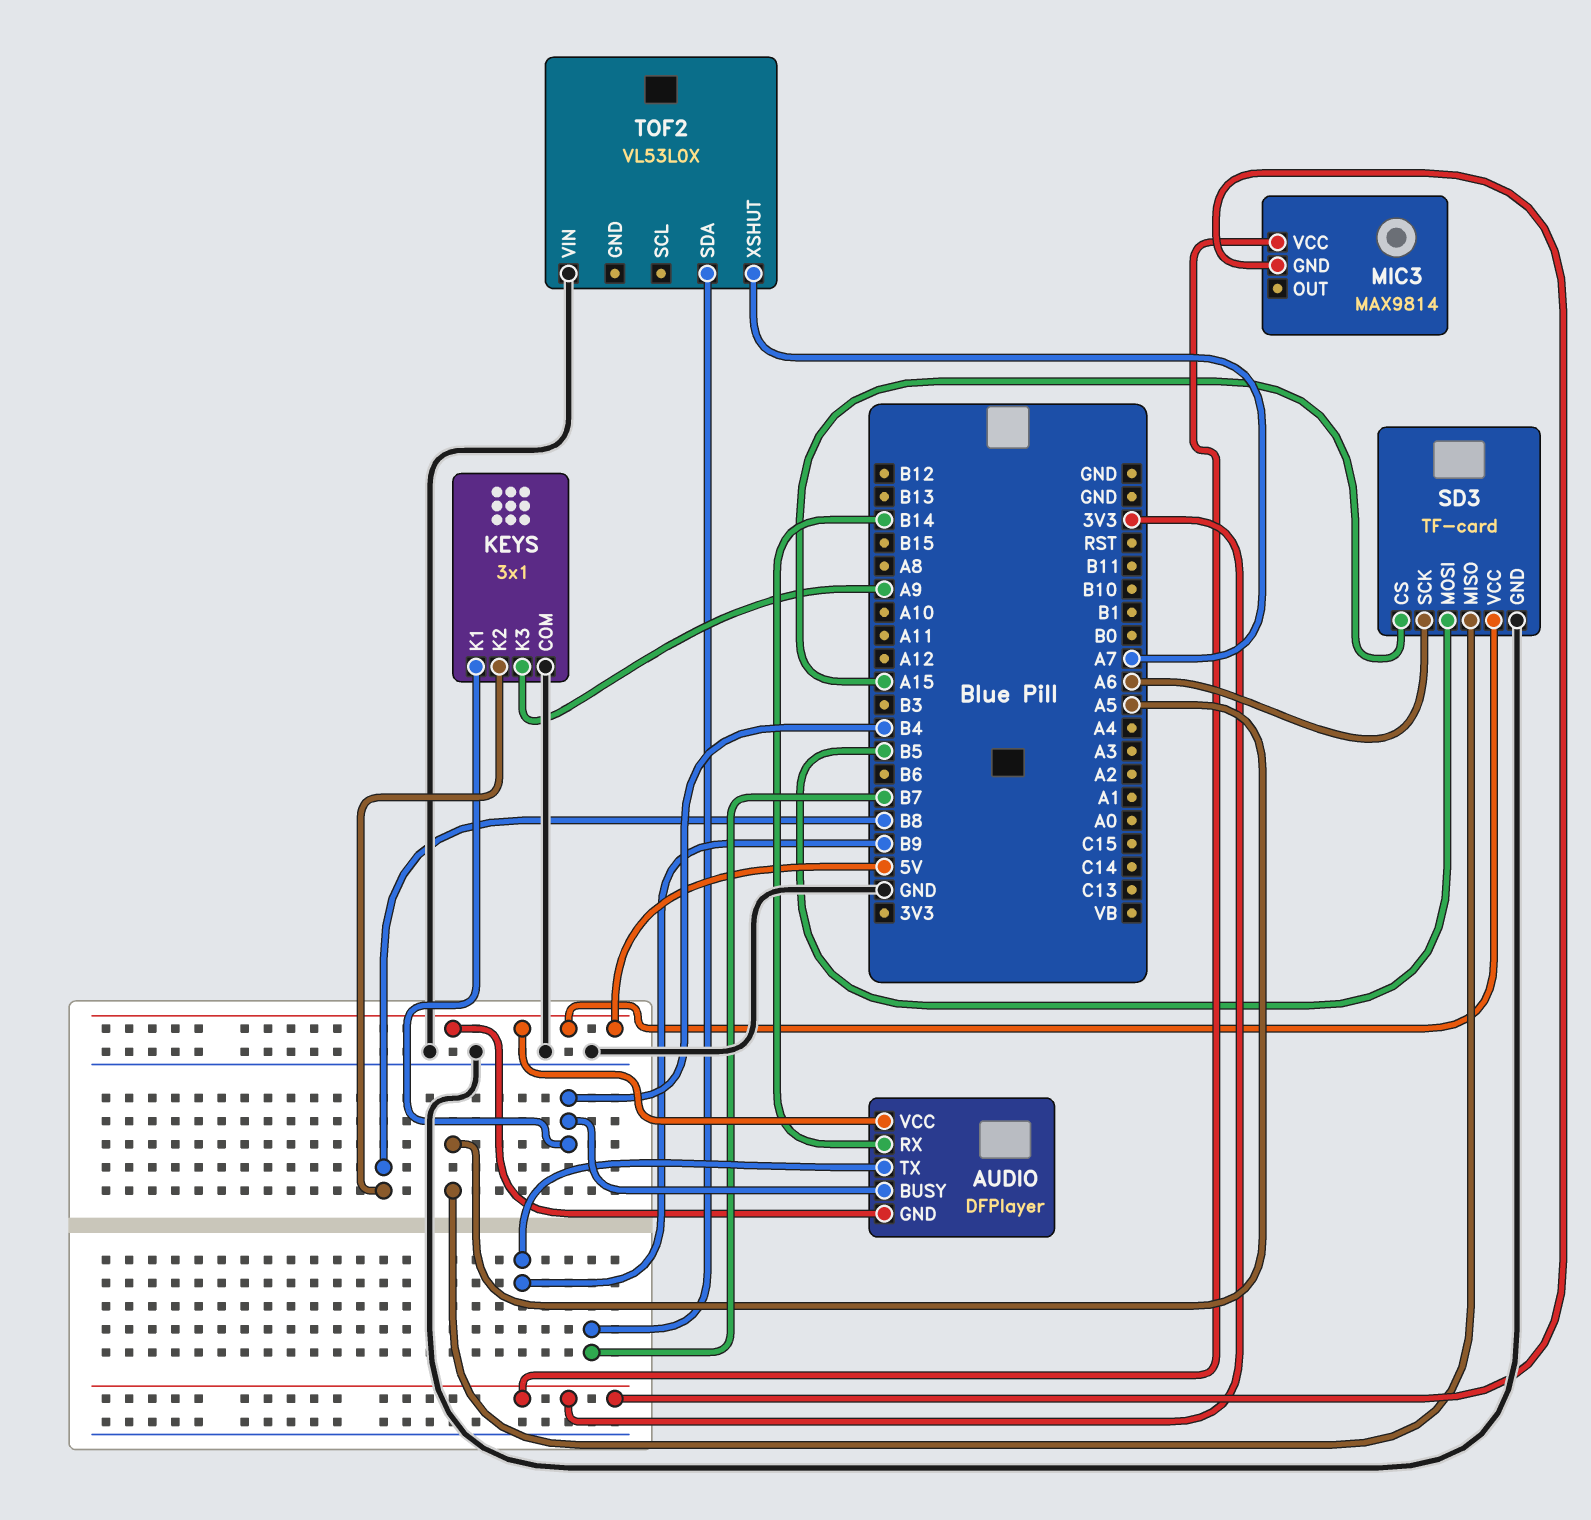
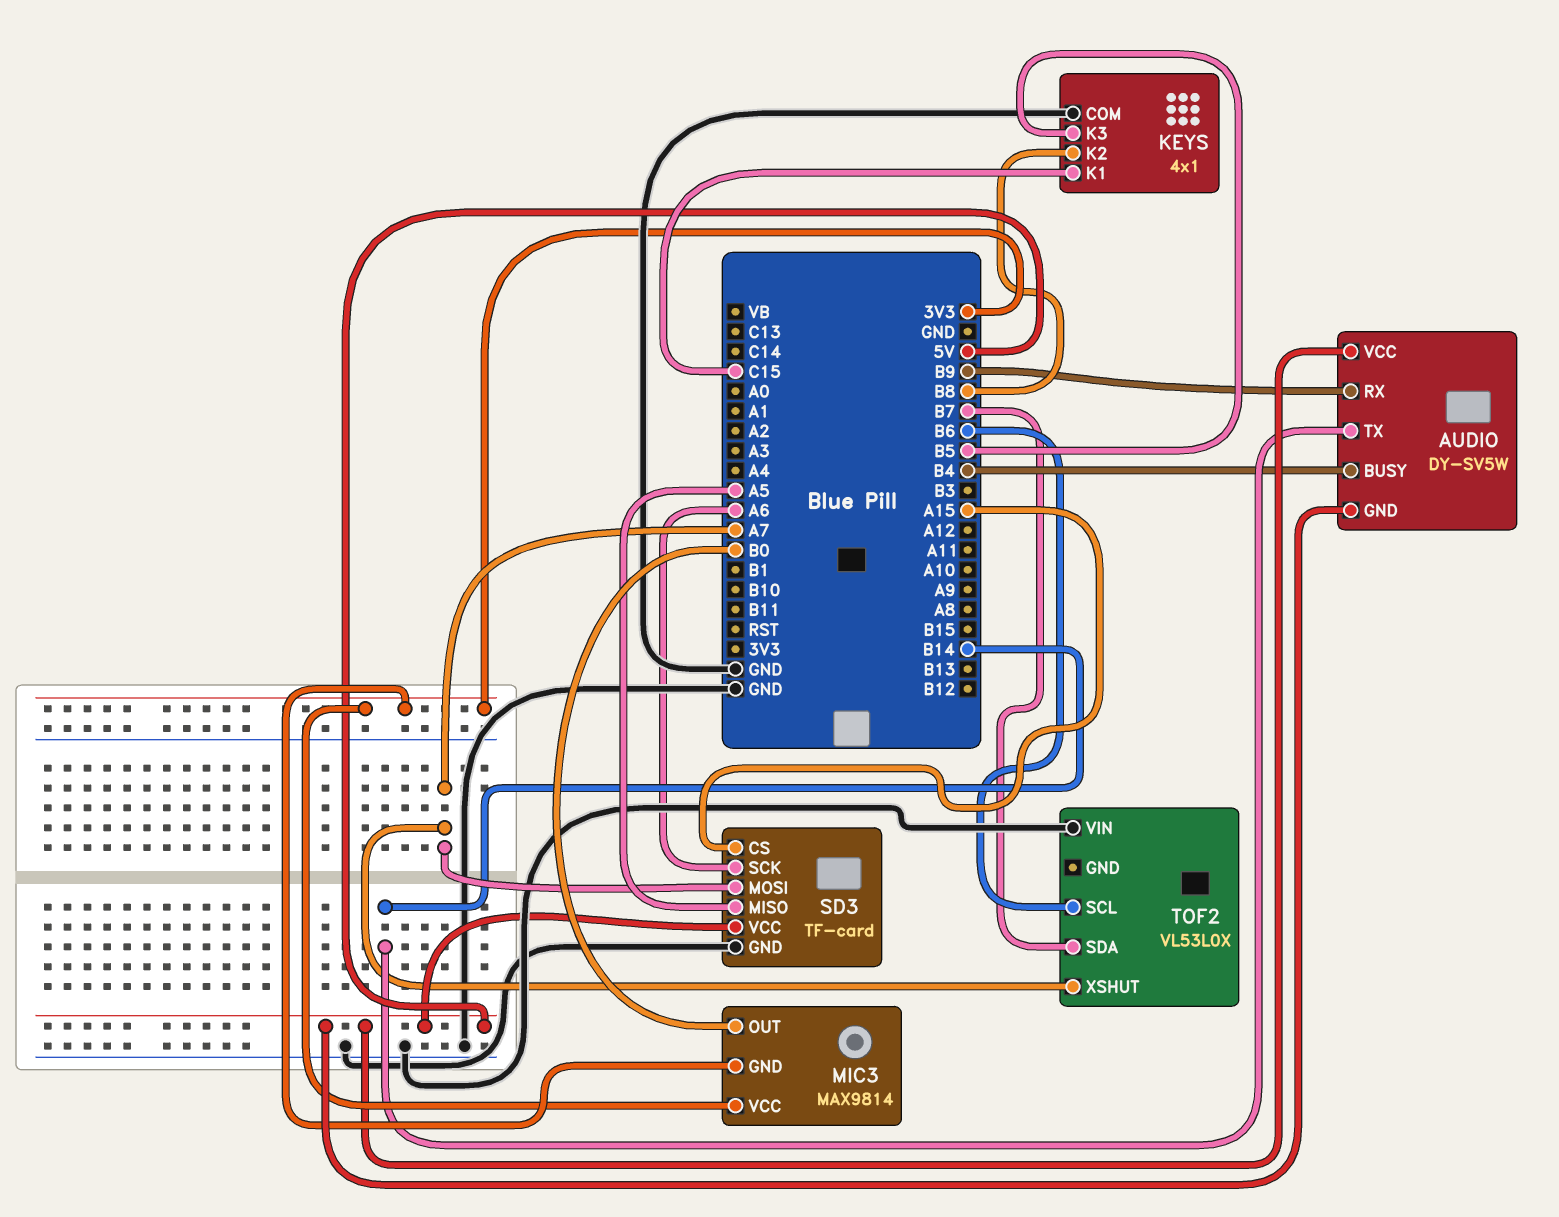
AUDIO: DFPlayer -> DY-SV5W
AUDIO pin RX: B14 -> B9
AUDIO pin TX: B9 -> B14
KEYS: 3x1 -> 4x1
KEYS pin K1: B4 -> C15
KEYS pin K3: A9 -> B5
MIC3 pin OUT: none -> B0
SD3 pin MOSI: B5 -> A7
TOF2 pin SCL: none -> B6

